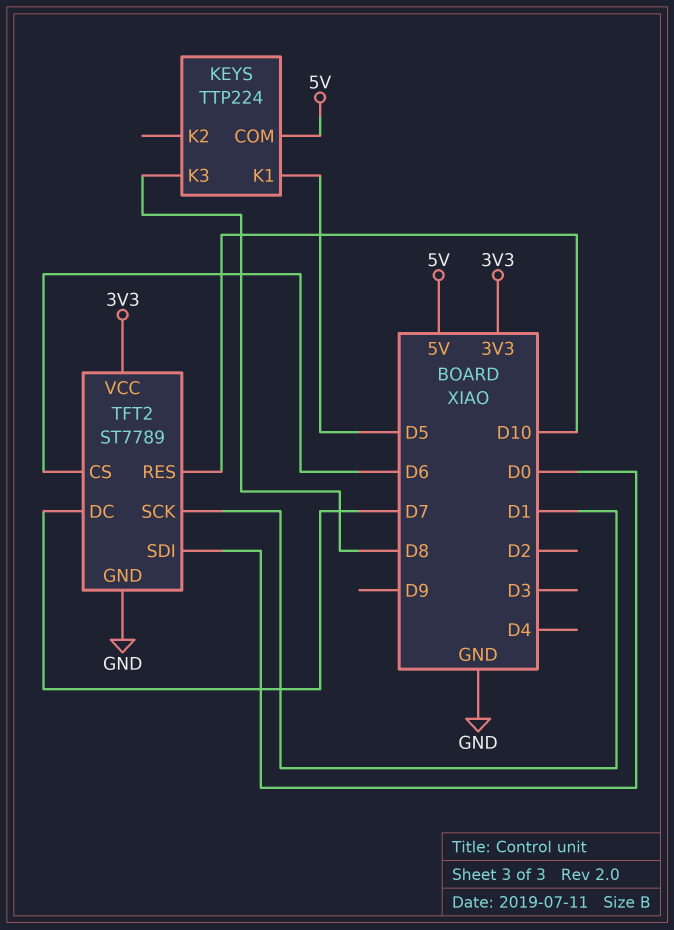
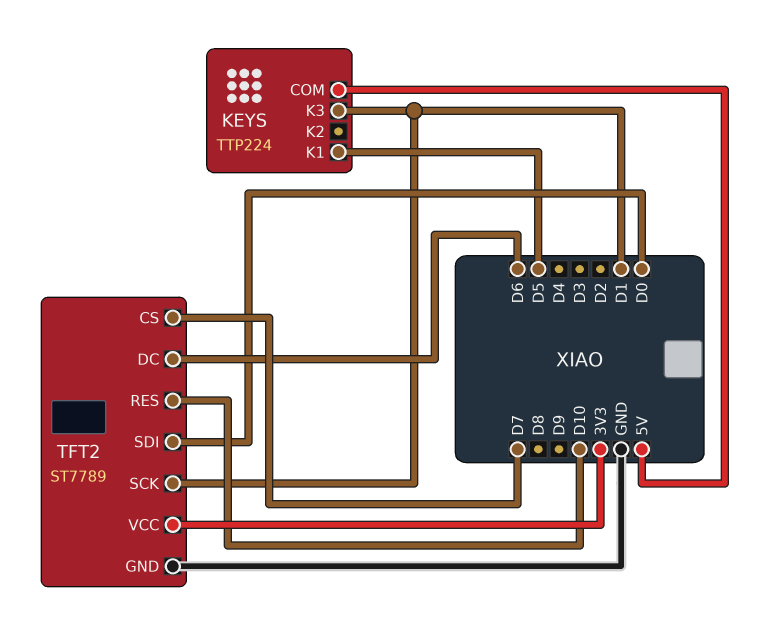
KEYS pin K3: D8 -> D1
TFT2 pin CS: D6 -> D7
TFT2 pin DC: D7 -> D6

